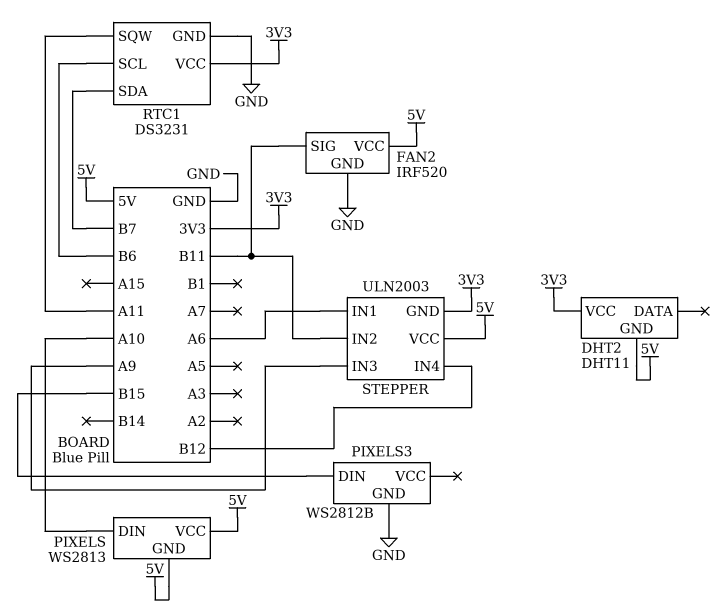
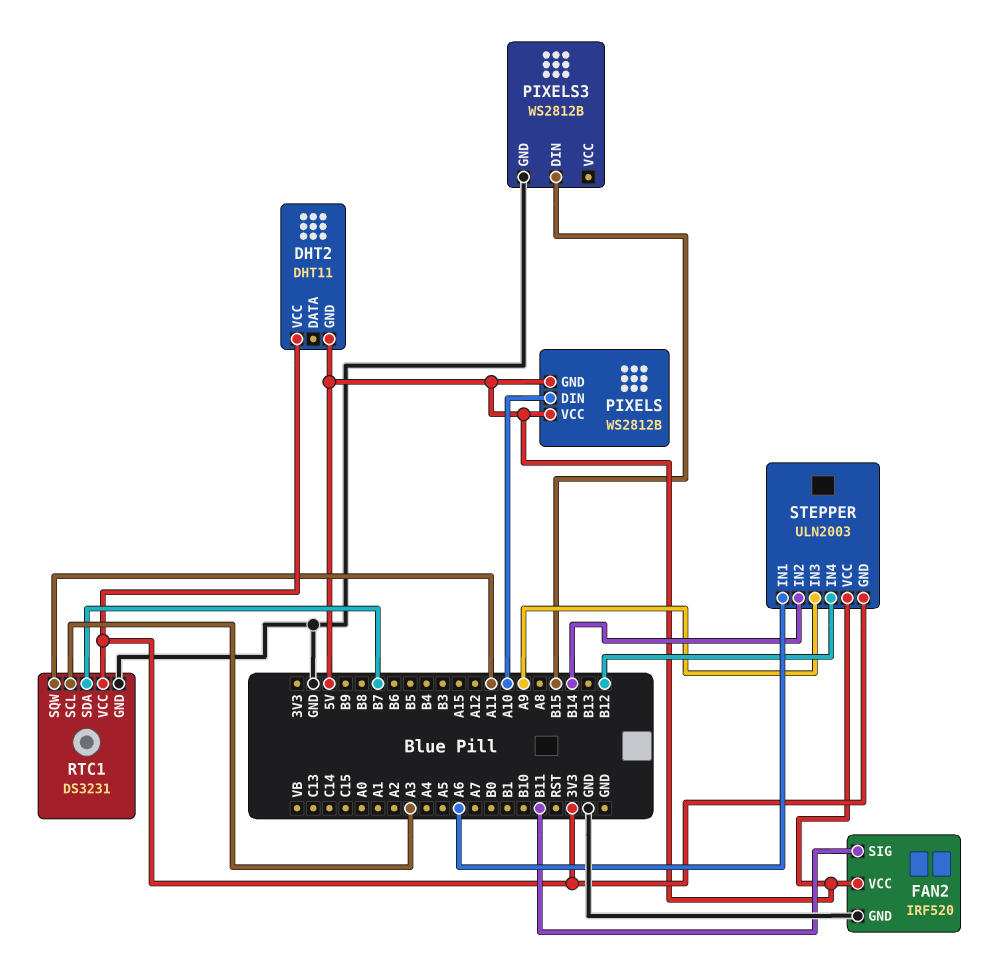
PIXELS: WS2813 -> WS2812B
RTC1 pin SCL: B6 -> A3
STEPPER pin IN2: B11 -> B14

